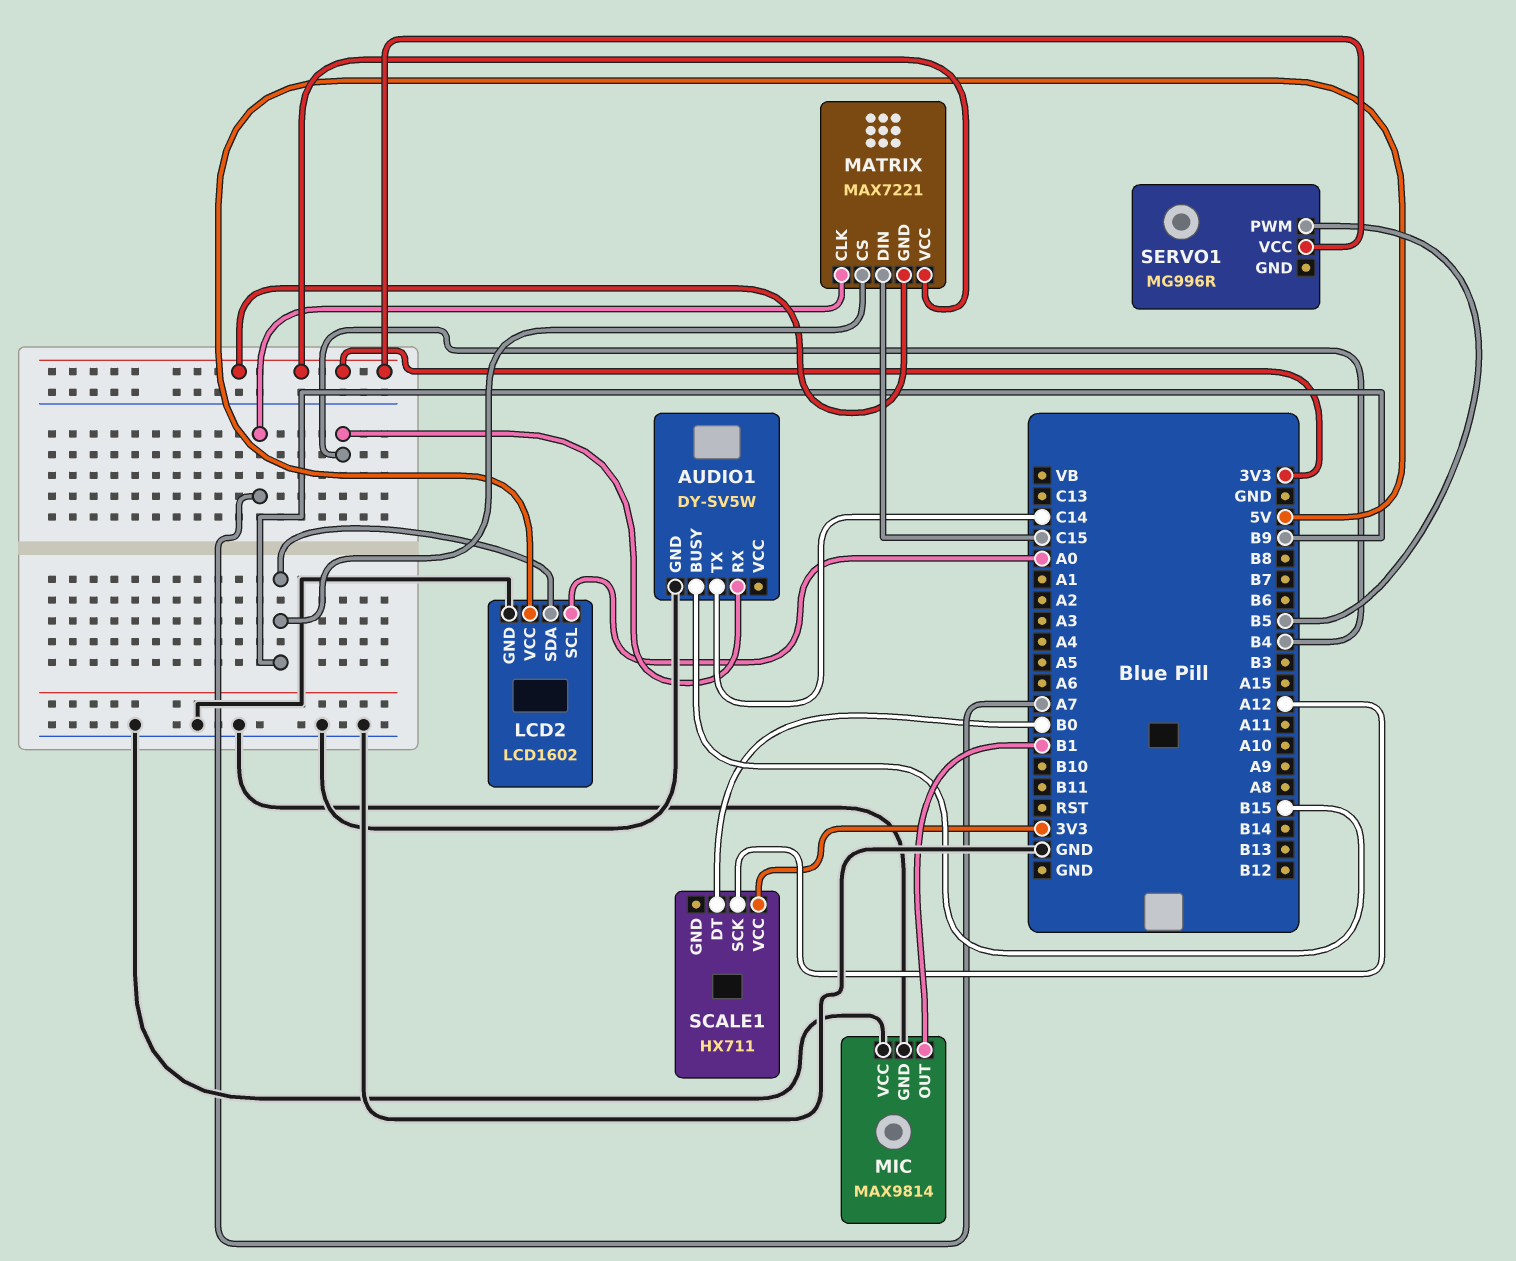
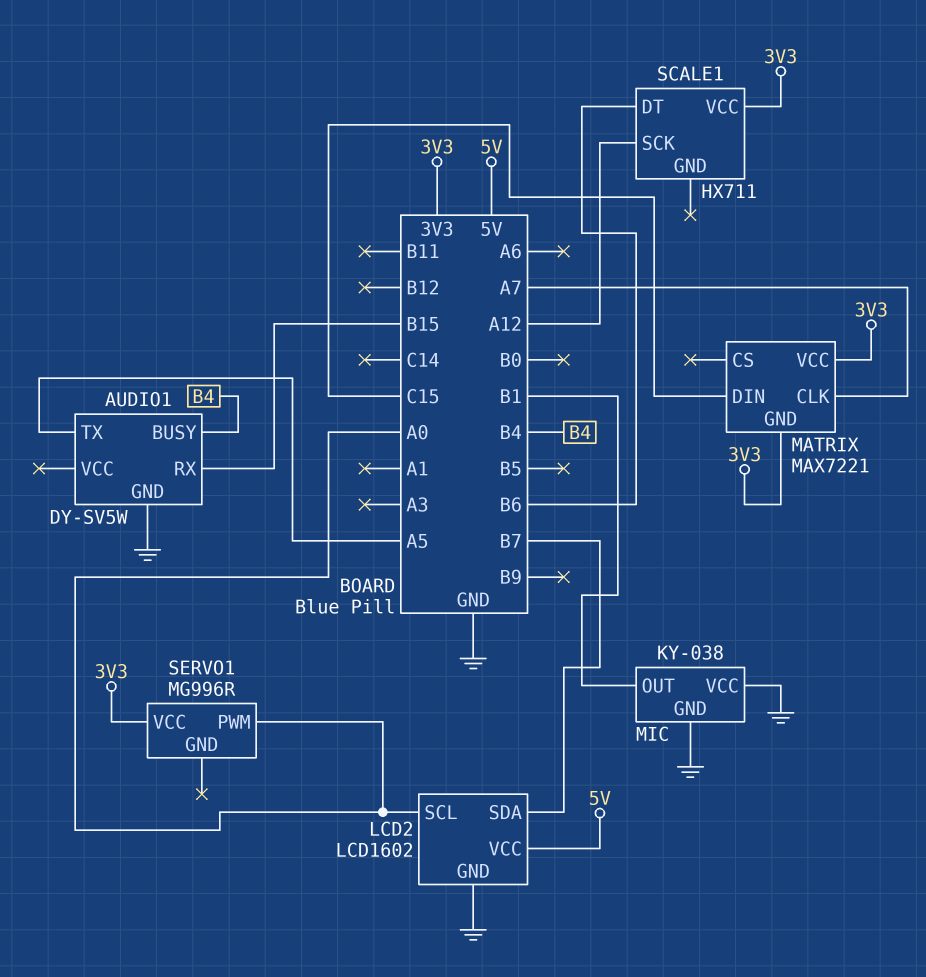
AUDIO1 pin BUSY: B15 -> B4
AUDIO1 pin RX: B4 -> B15
AUDIO1 pin TX: C14 -> A5
LCD2 pin SDA: B9 -> B7
MATRIX pin CS: B9 -> none
MIC: MAX9814 -> KY-038
SCALE1 pin DT: B0 -> B6
SERVO1 pin PWM: B5 -> A0

